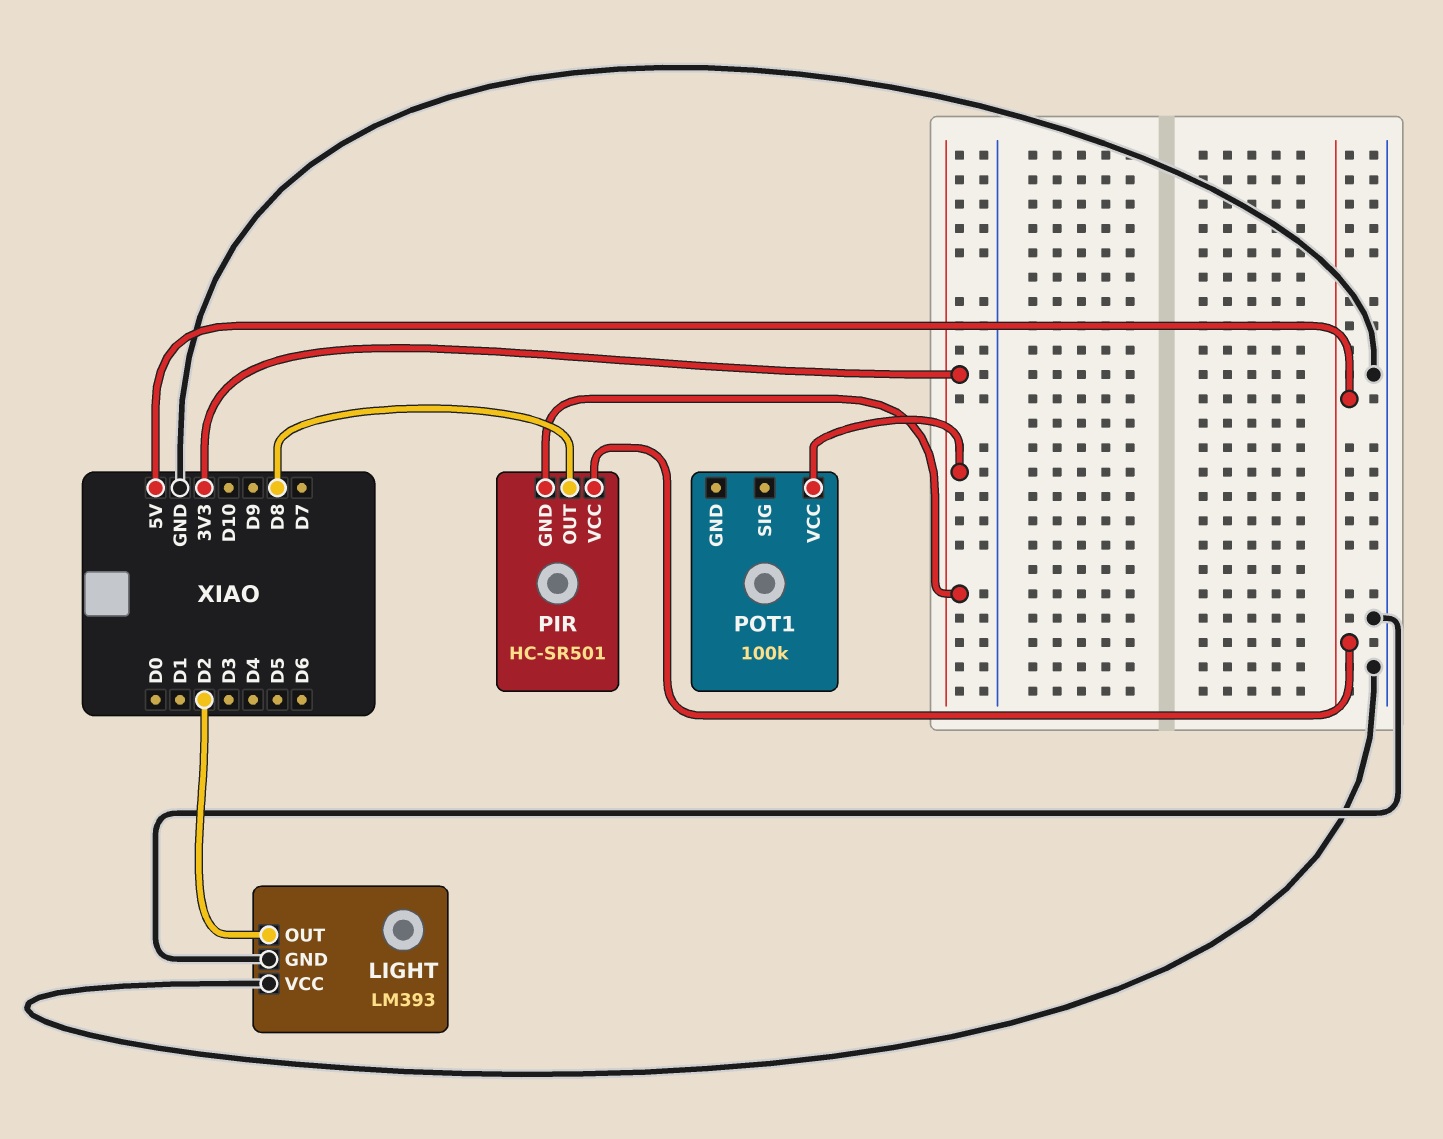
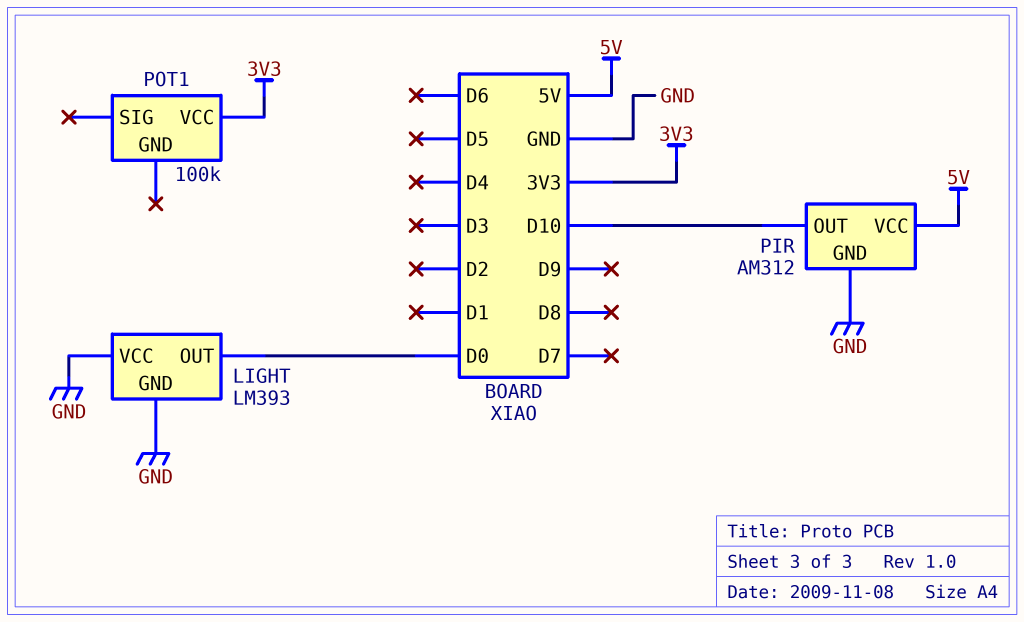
LIGHT pin OUT: D2 -> D0
PIR: HC-SR501 -> AM312
PIR pin GND: 3V3 -> GND
PIR pin OUT: D8 -> D10

